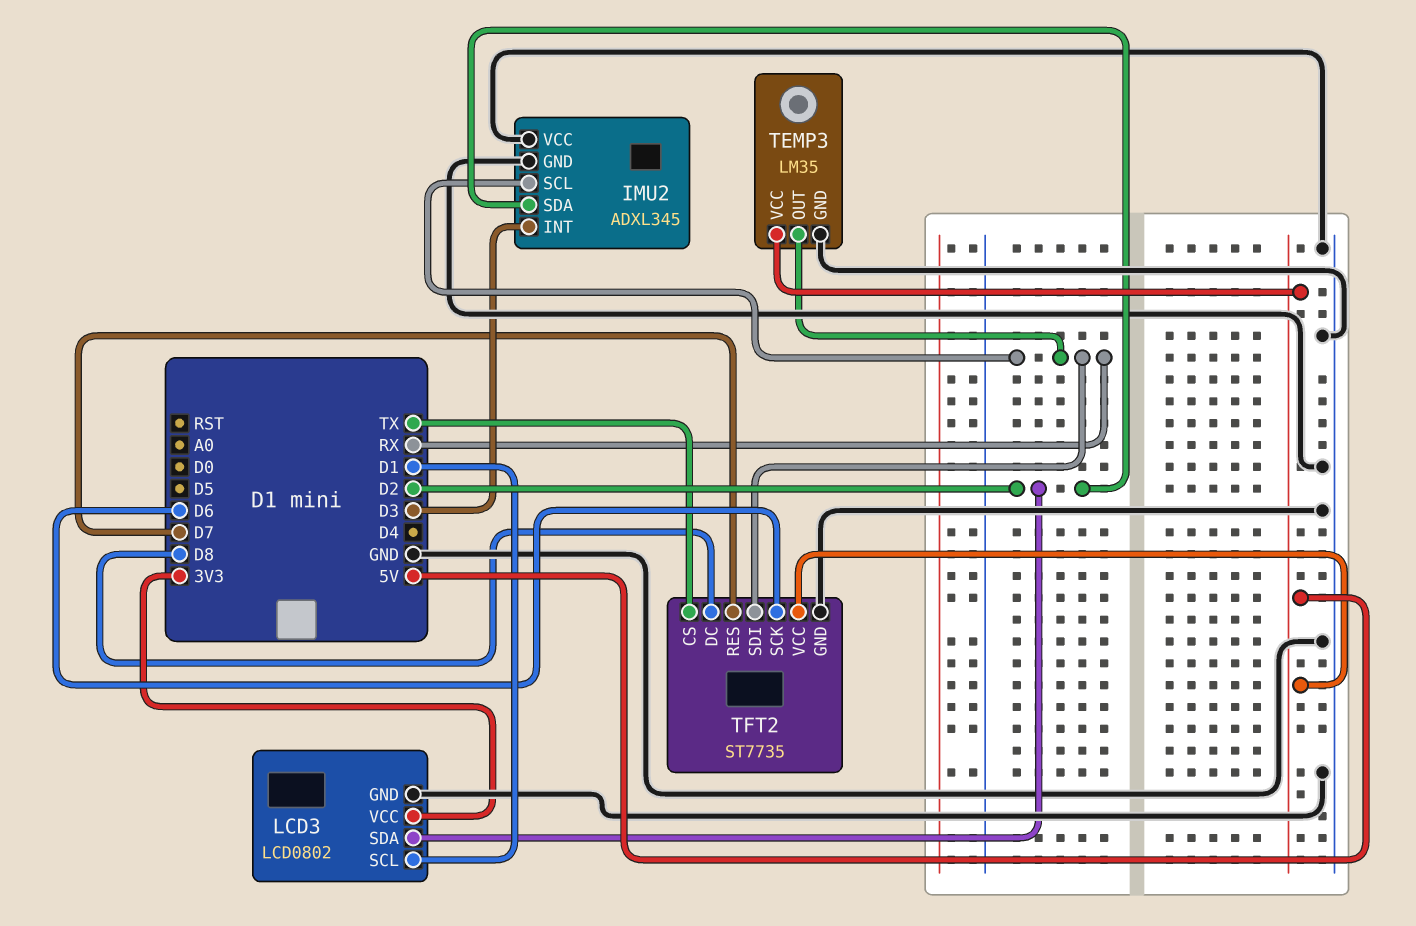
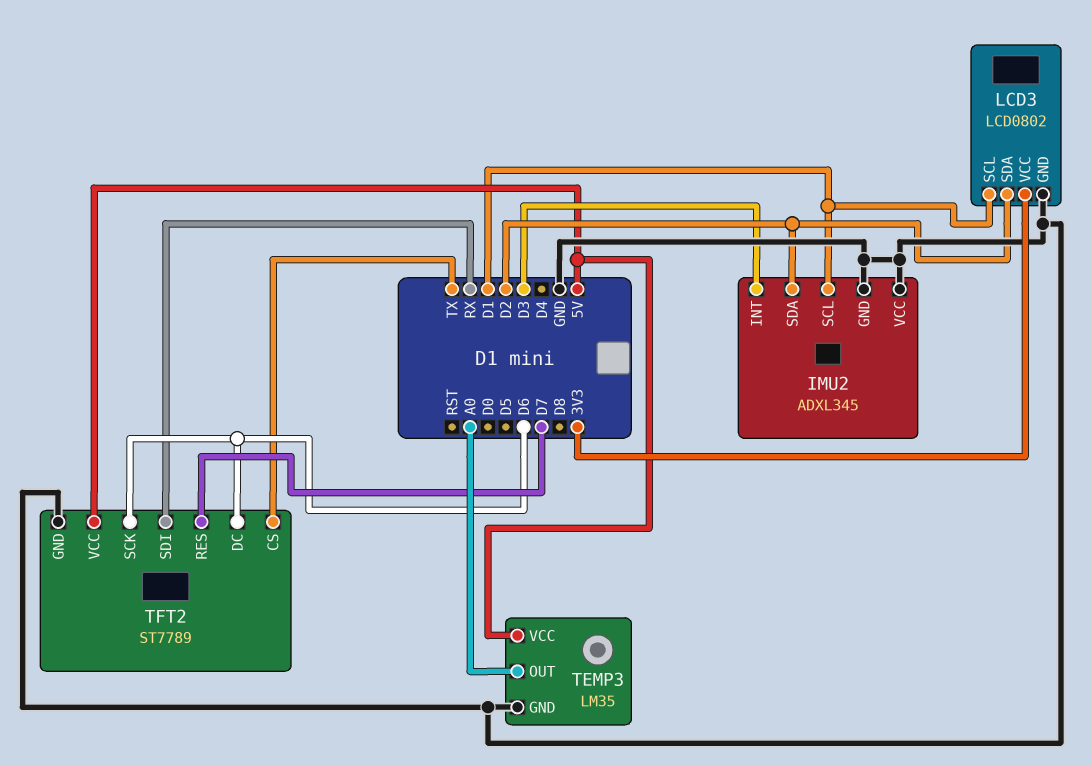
IMU2 pin SCL: RX -> D1
TEMP3 pin OUT: RX -> A0
TFT2: ST7735 -> ST7789
TFT2 pin DC: D8 -> D6

